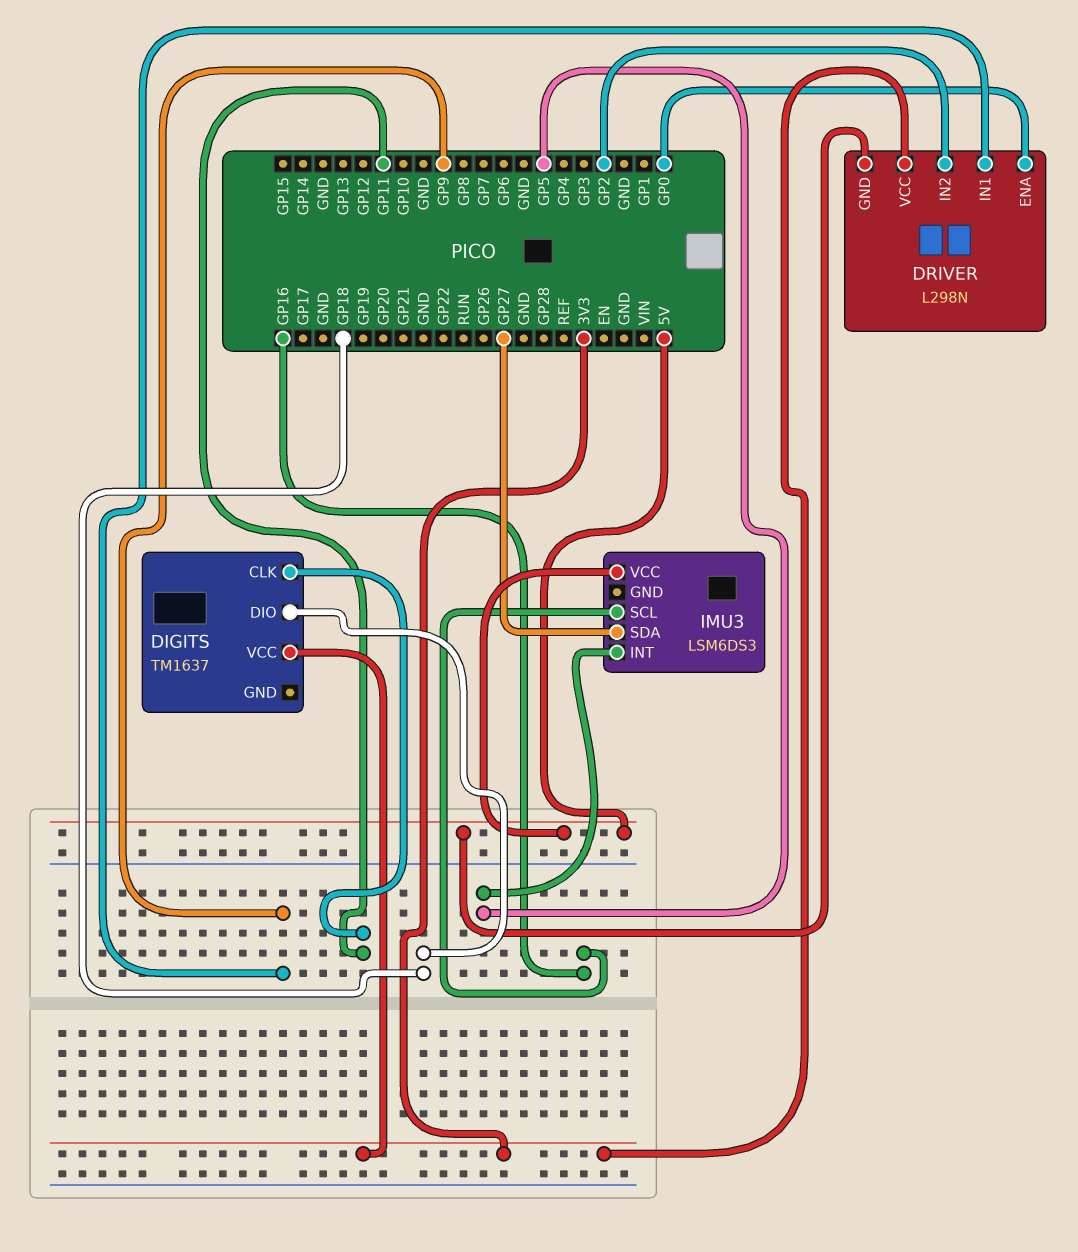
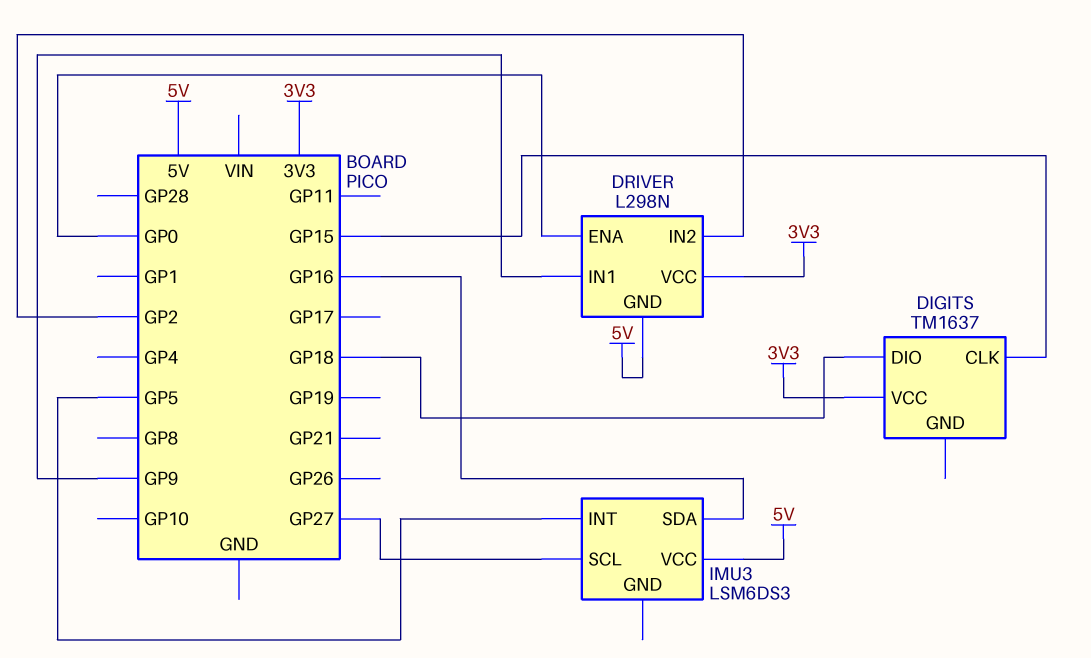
DIGITS pin CLK: GP11 -> GP15
IMU3 pin SCL: GP16 -> GP27
IMU3 pin SDA: GP27 -> GP16

